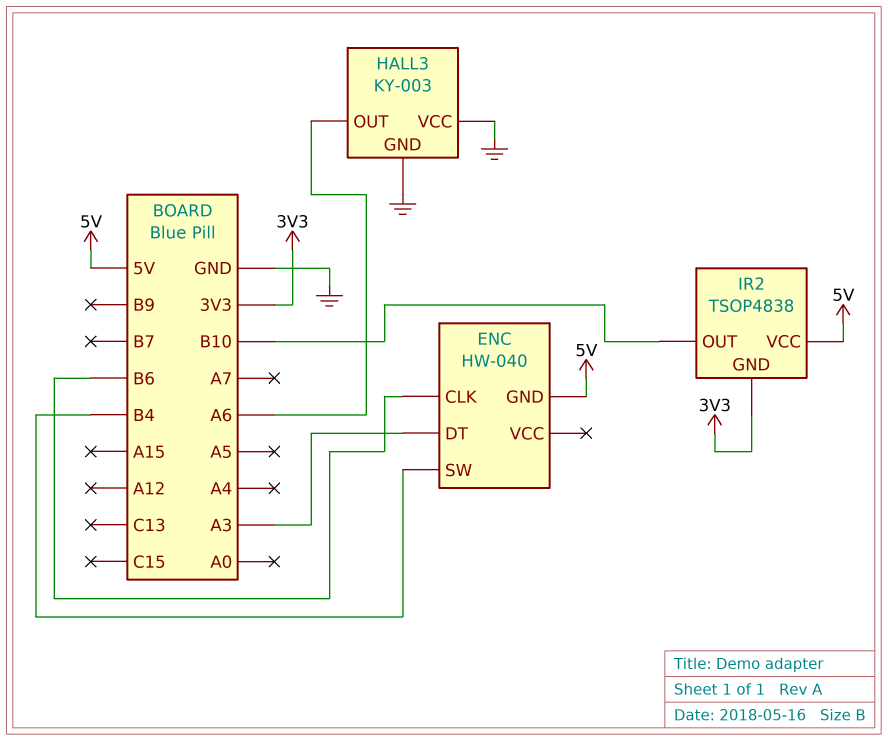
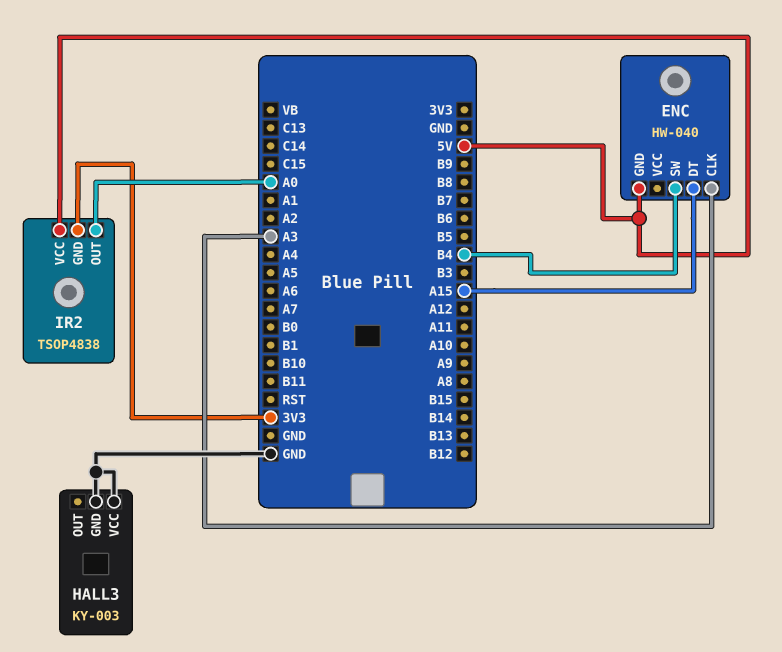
ENC pin CLK: B6 -> A3
ENC pin DT: A3 -> A15
HALL3 pin OUT: A6 -> none
IR2 pin OUT: B10 -> A0

